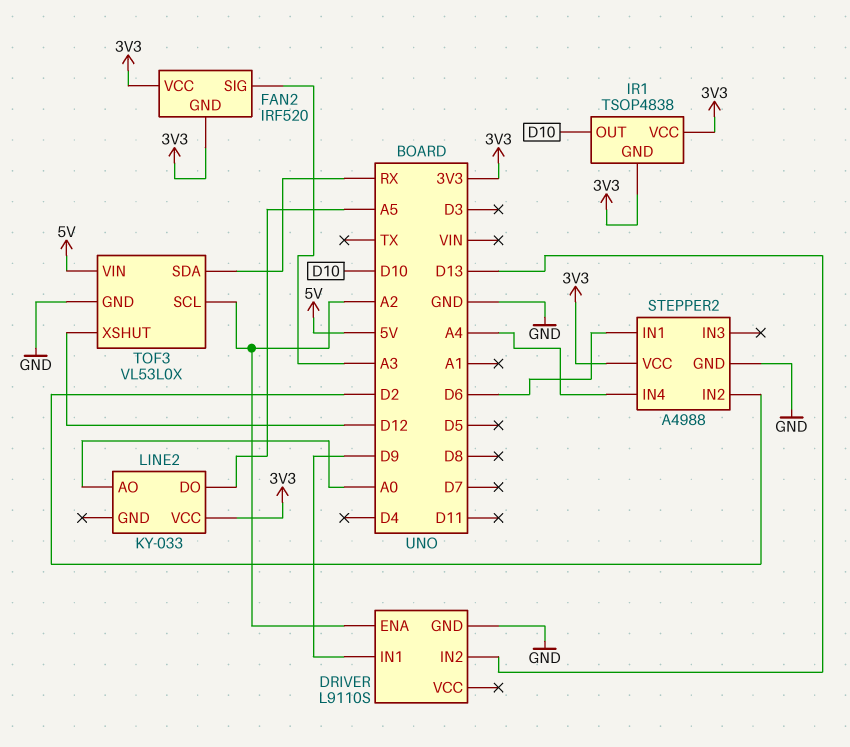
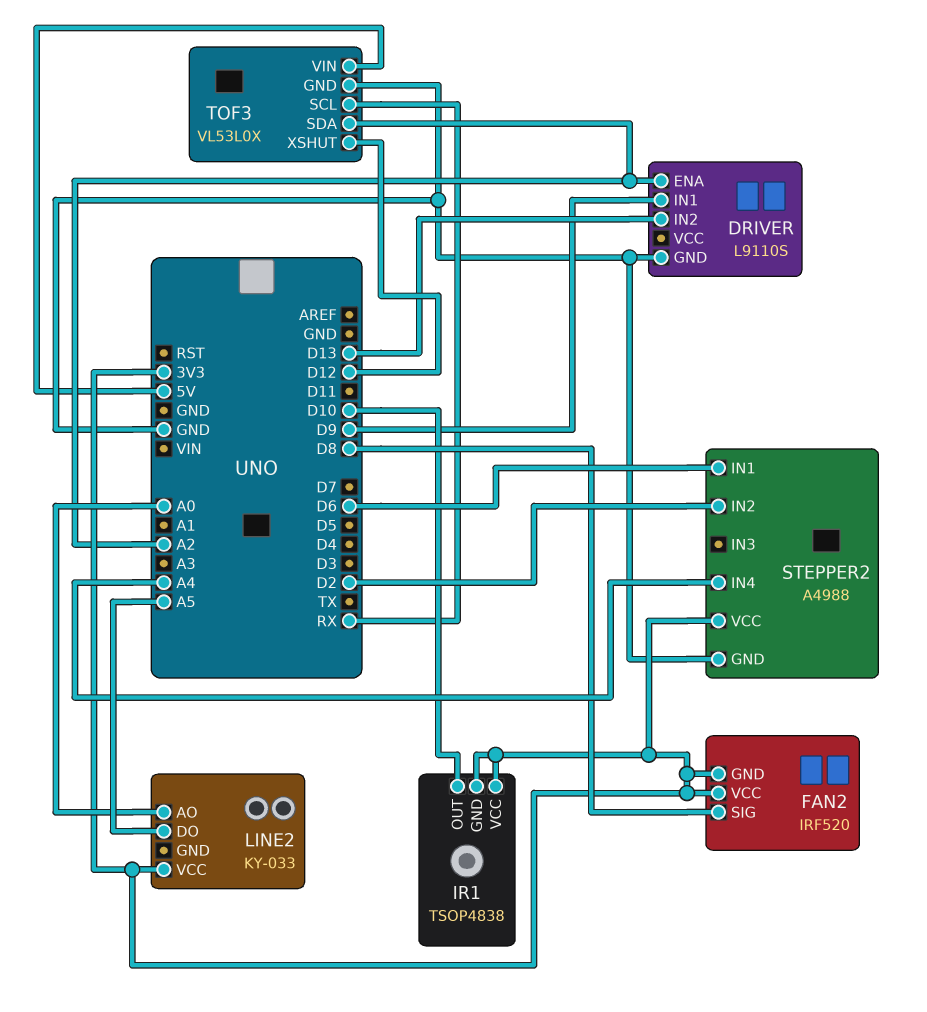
FAN2 pin SIG: A3 -> D8
TOF3 pin SCL: A2 -> RX
TOF3 pin SDA: RX -> A2

